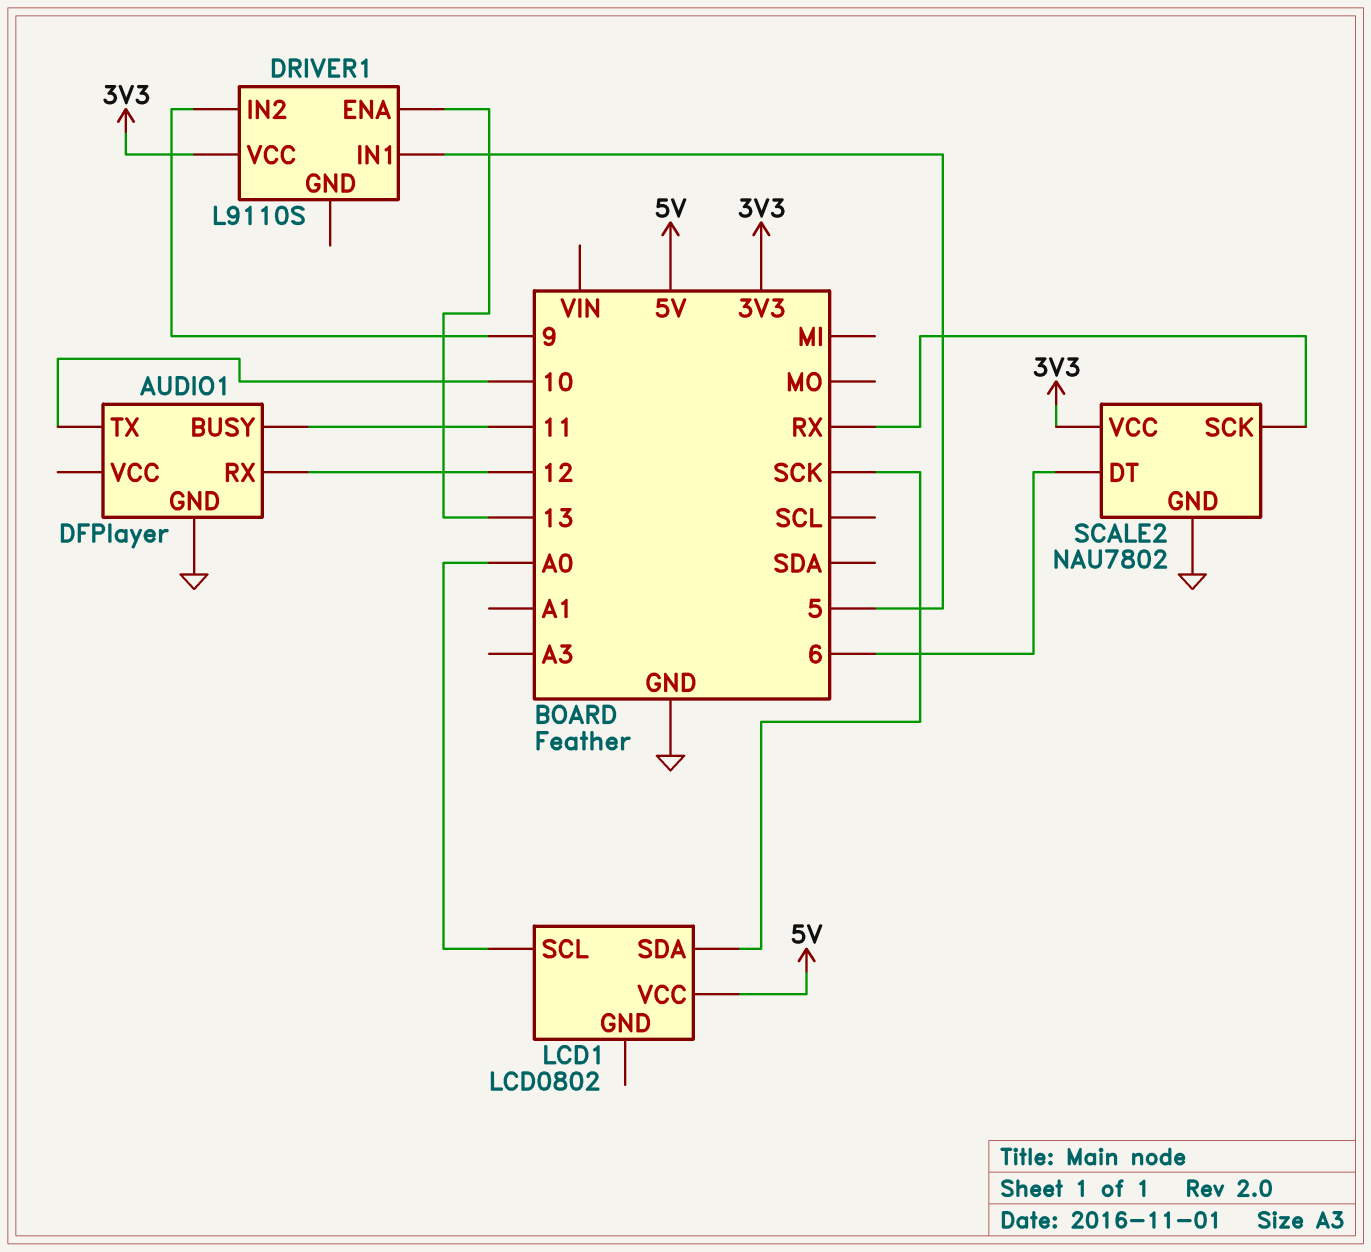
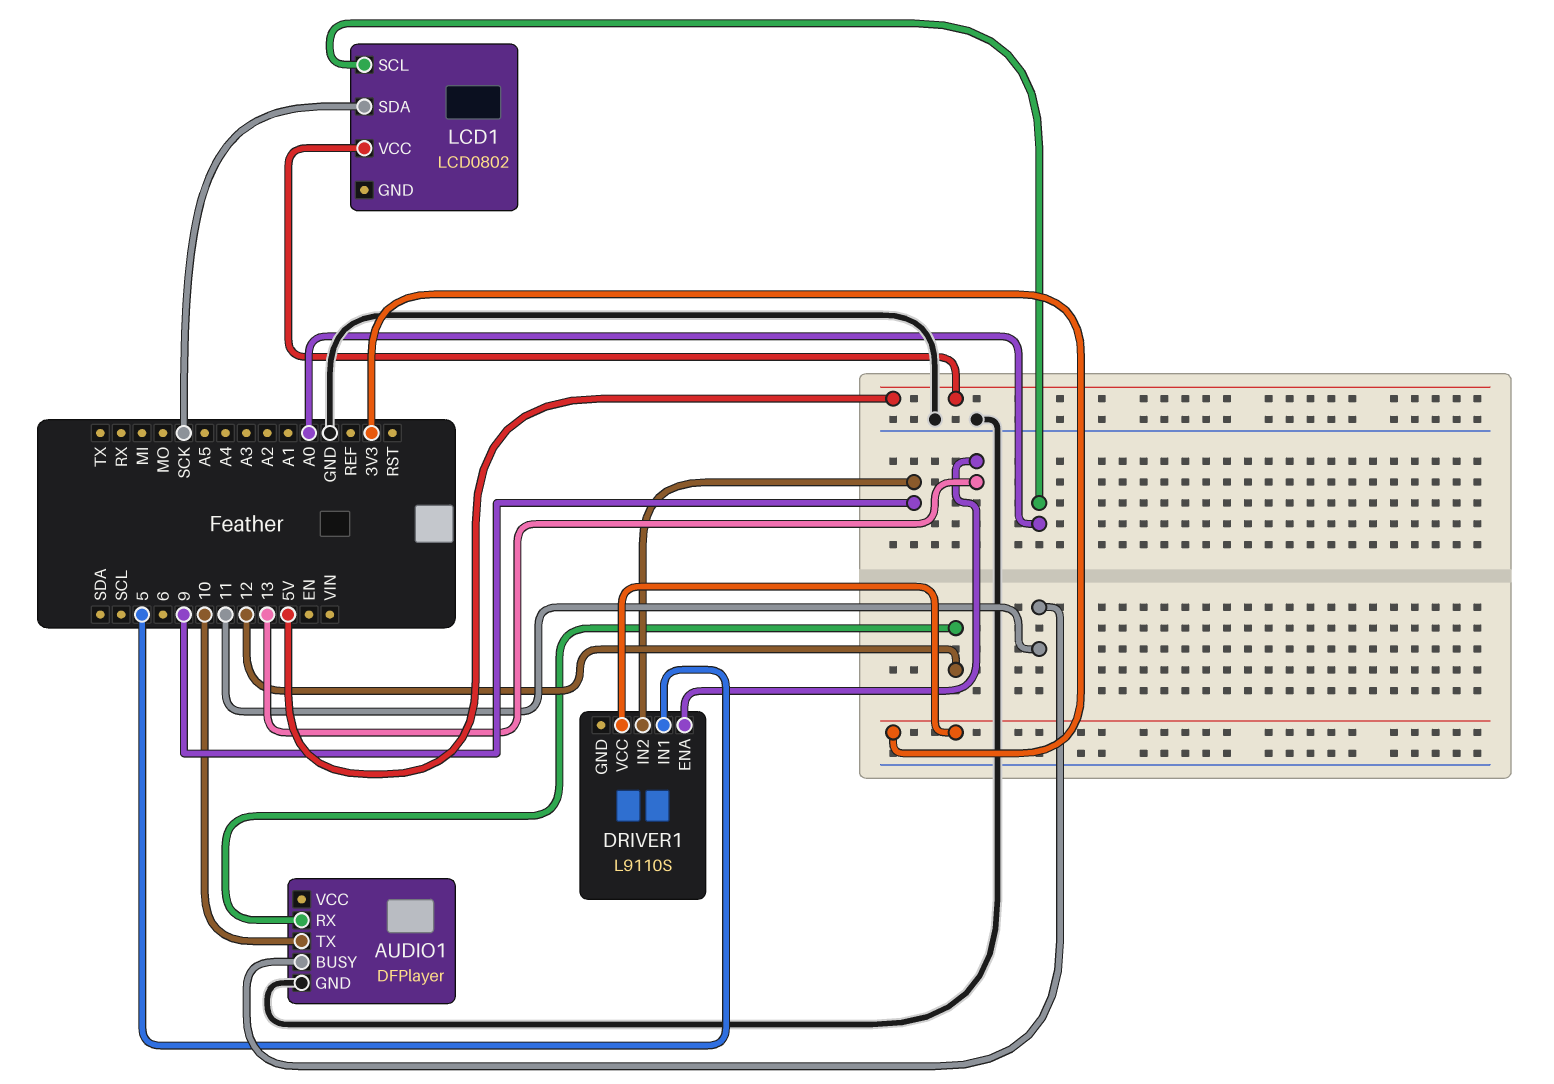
SCALE2: NAU7802 -> none
SCALE2 pin DT: 6 -> none
SCALE2 pin GND: GND -> none
SCALE2 pin SCK: RX -> none
SCALE2 pin VCC: 3V3 -> none

